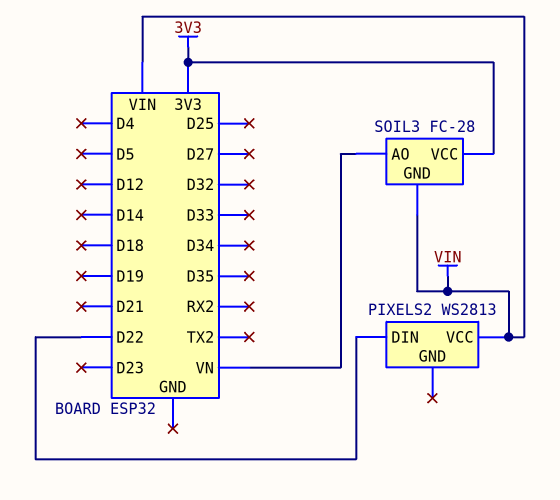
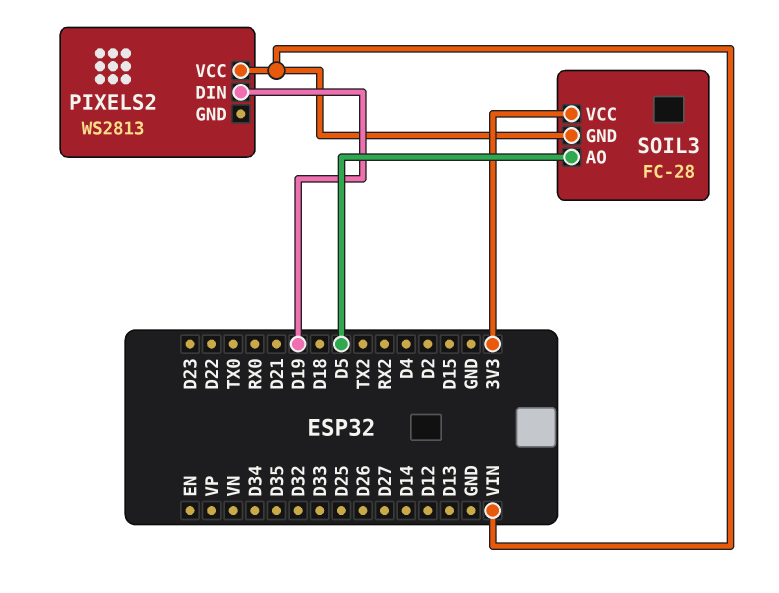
PIXELS2 pin DIN: D22 -> D19
SOIL3 pin AO: VN -> D5

